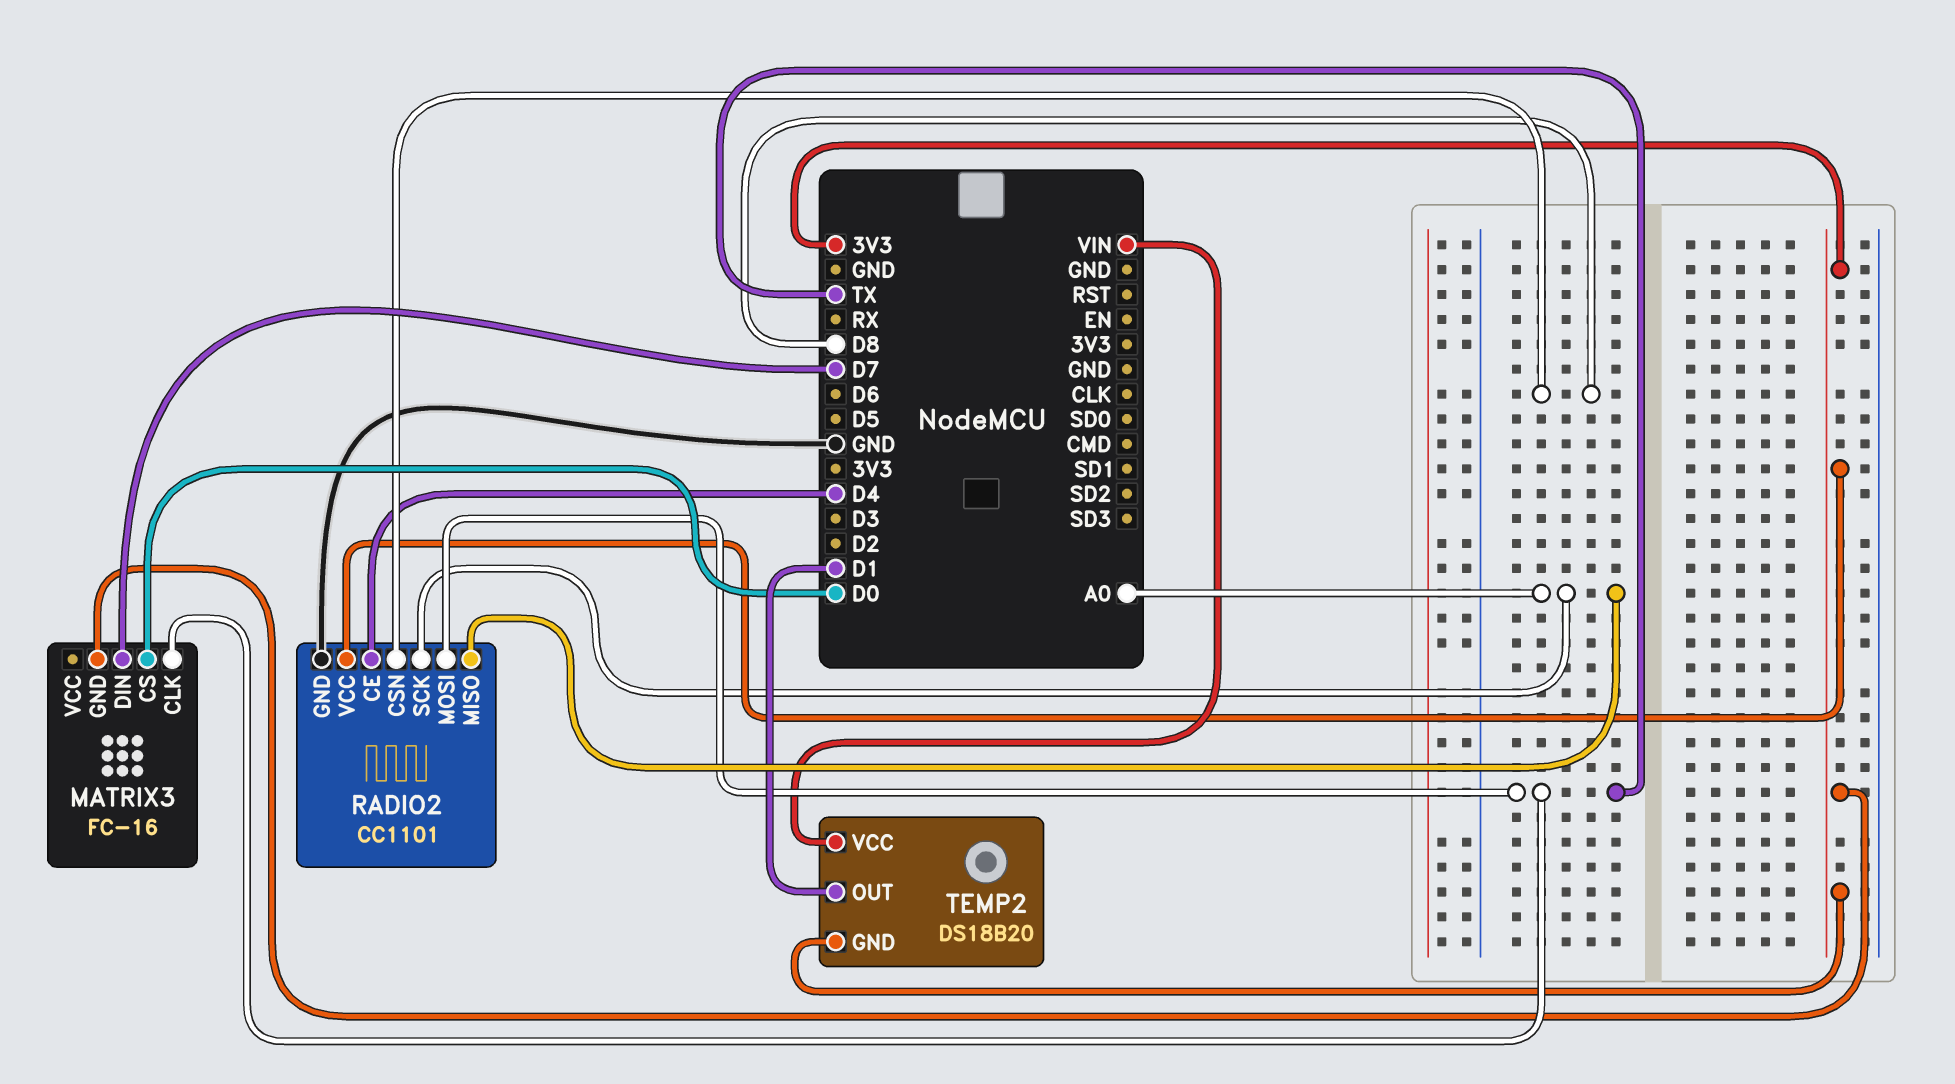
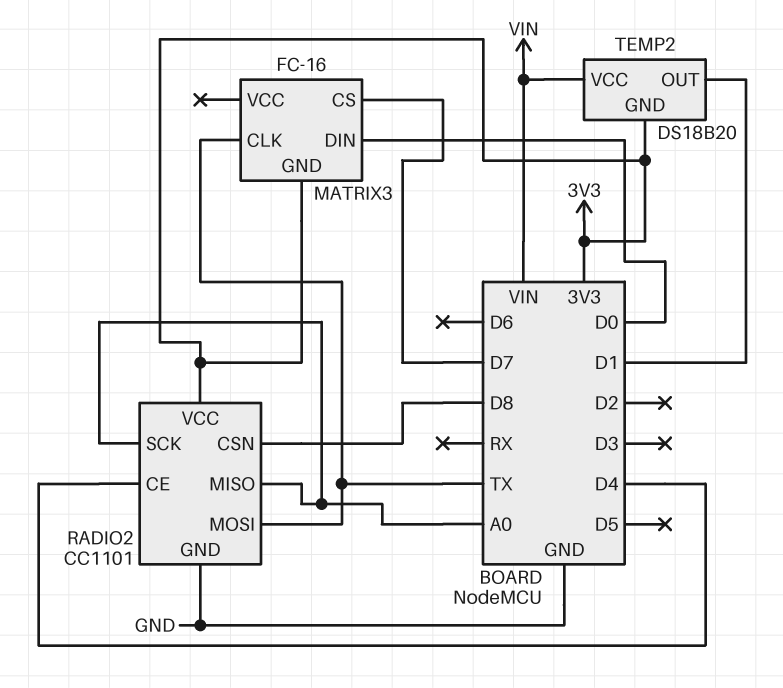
MATRIX3 pin CS: D0 -> D7
MATRIX3 pin DIN: D7 -> D0

